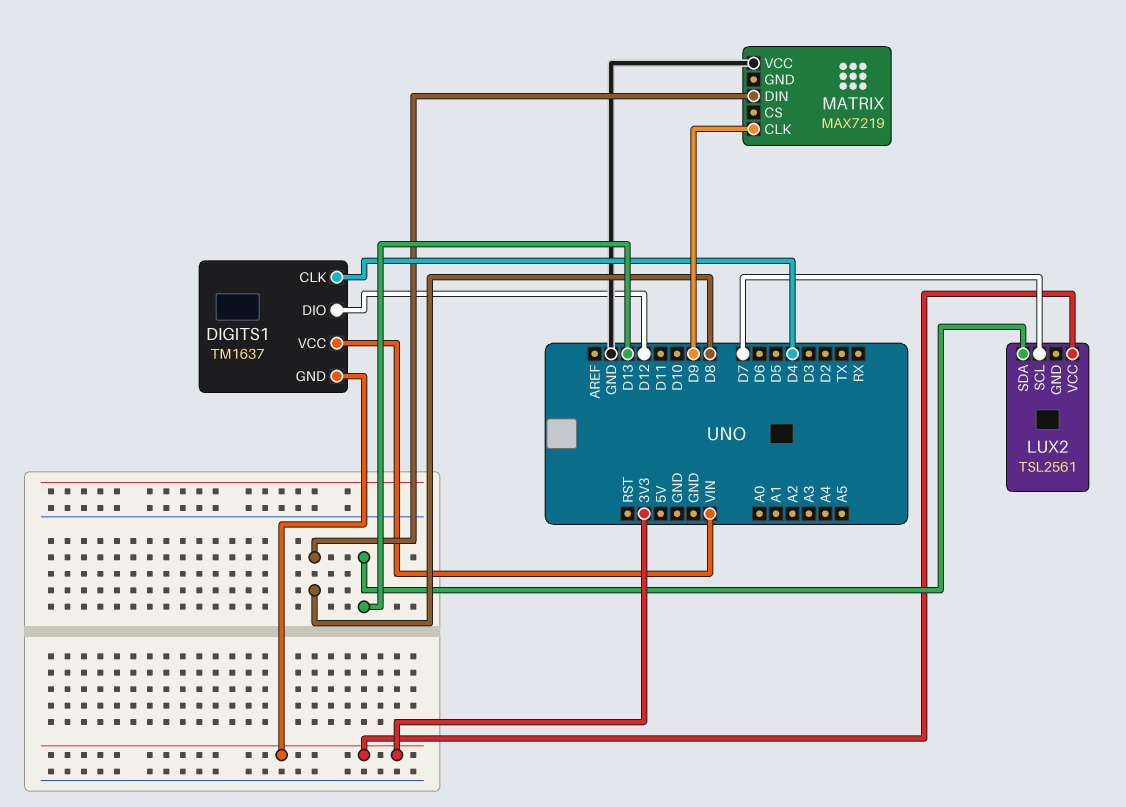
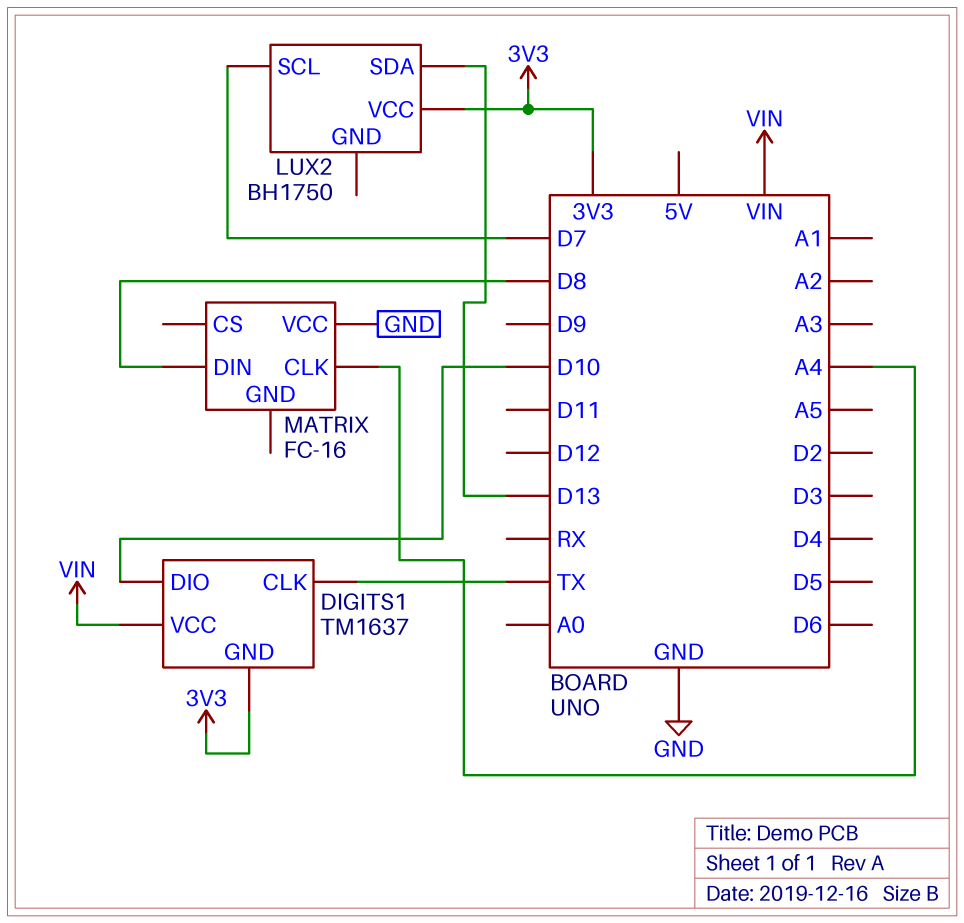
DIGITS1 pin CLK: D4 -> TX
DIGITS1 pin DIO: D12 -> D10
LUX2: TSL2561 -> BH1750
MATRIX: MAX7219 -> FC-16
MATRIX pin CLK: D9 -> A4

